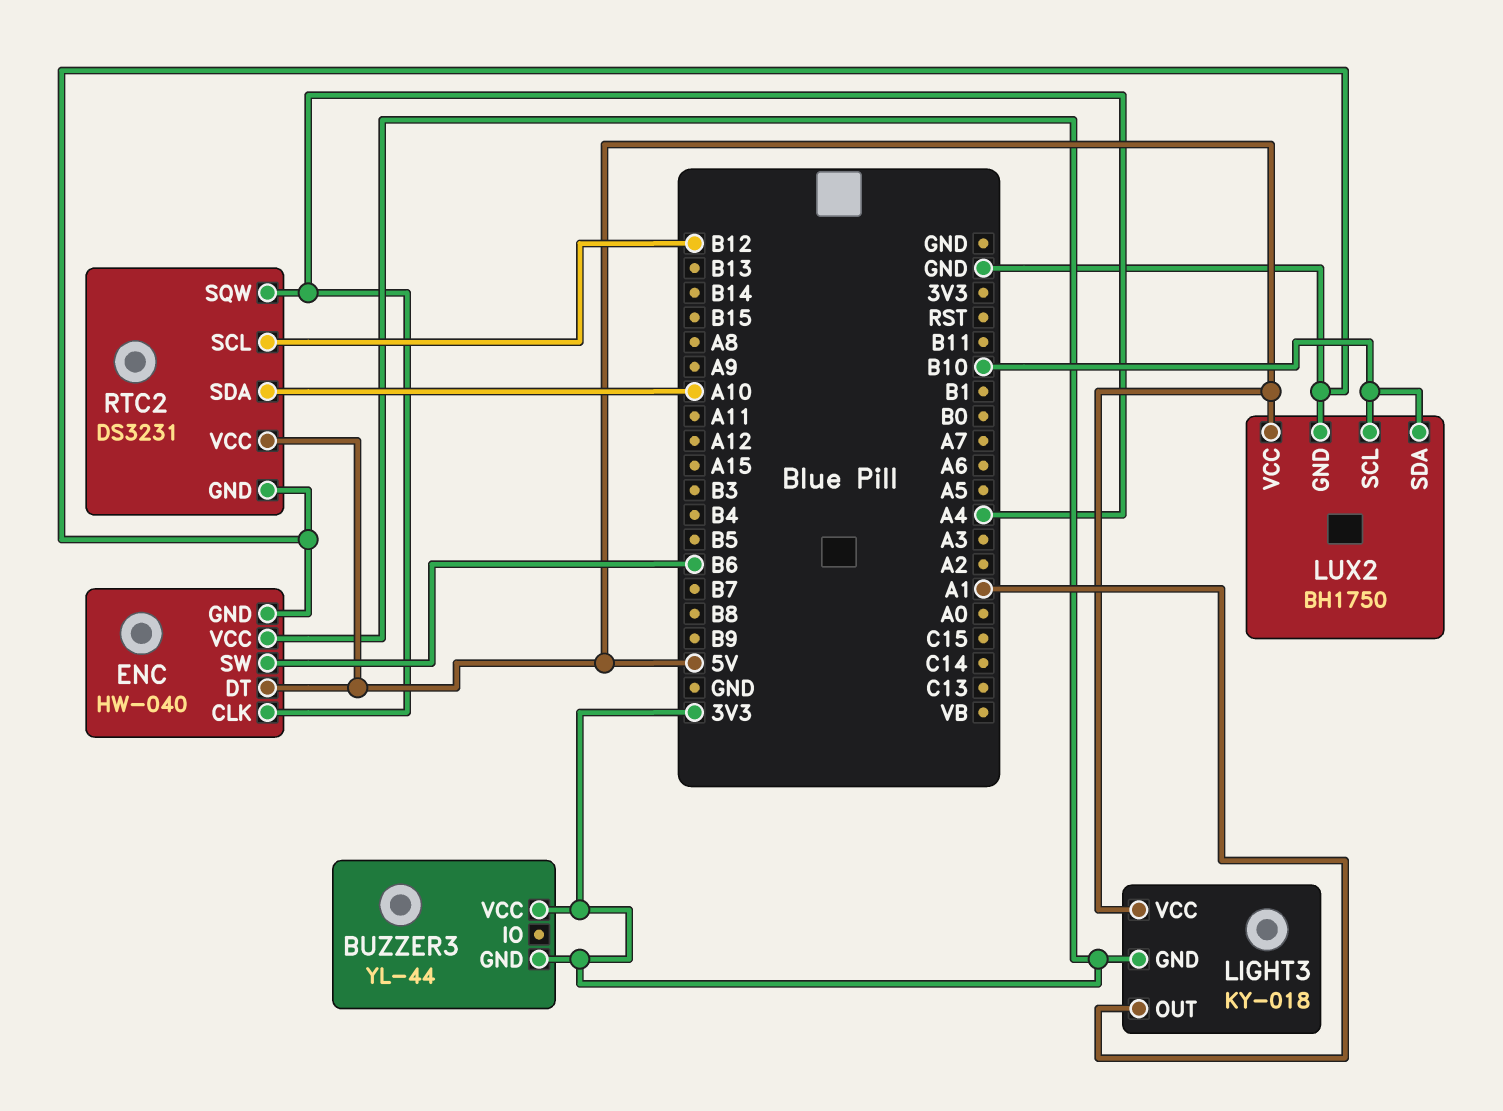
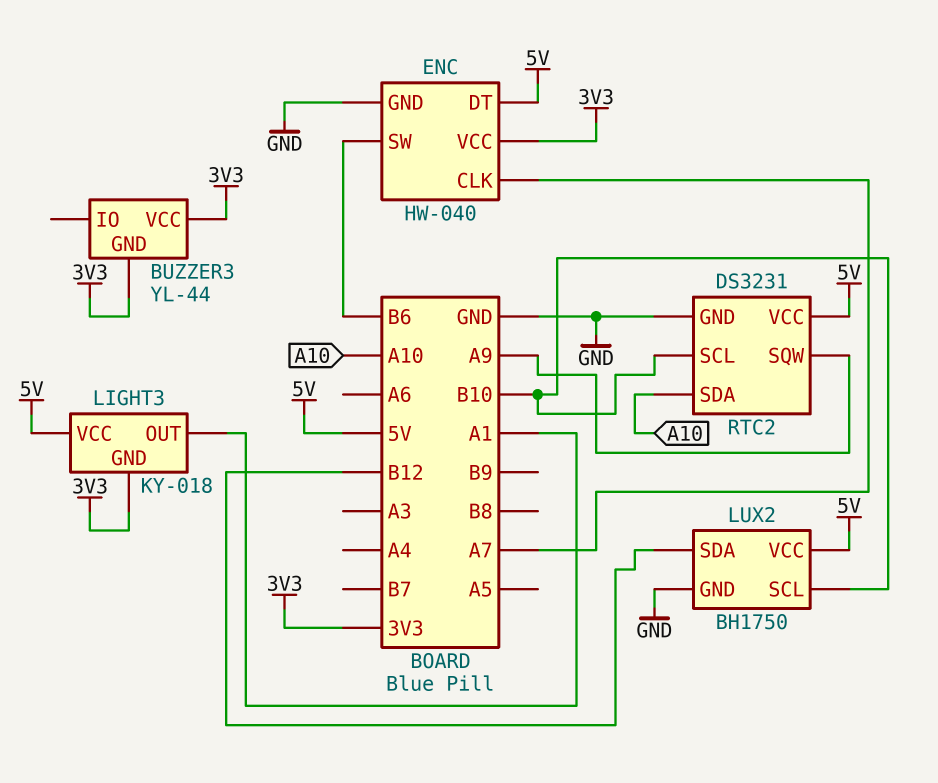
ENC pin CLK: A4 -> A7
LUX2 pin SDA: B10 -> B12
RTC2 pin SCL: B12 -> B10
RTC2 pin SQW: A4 -> A9

